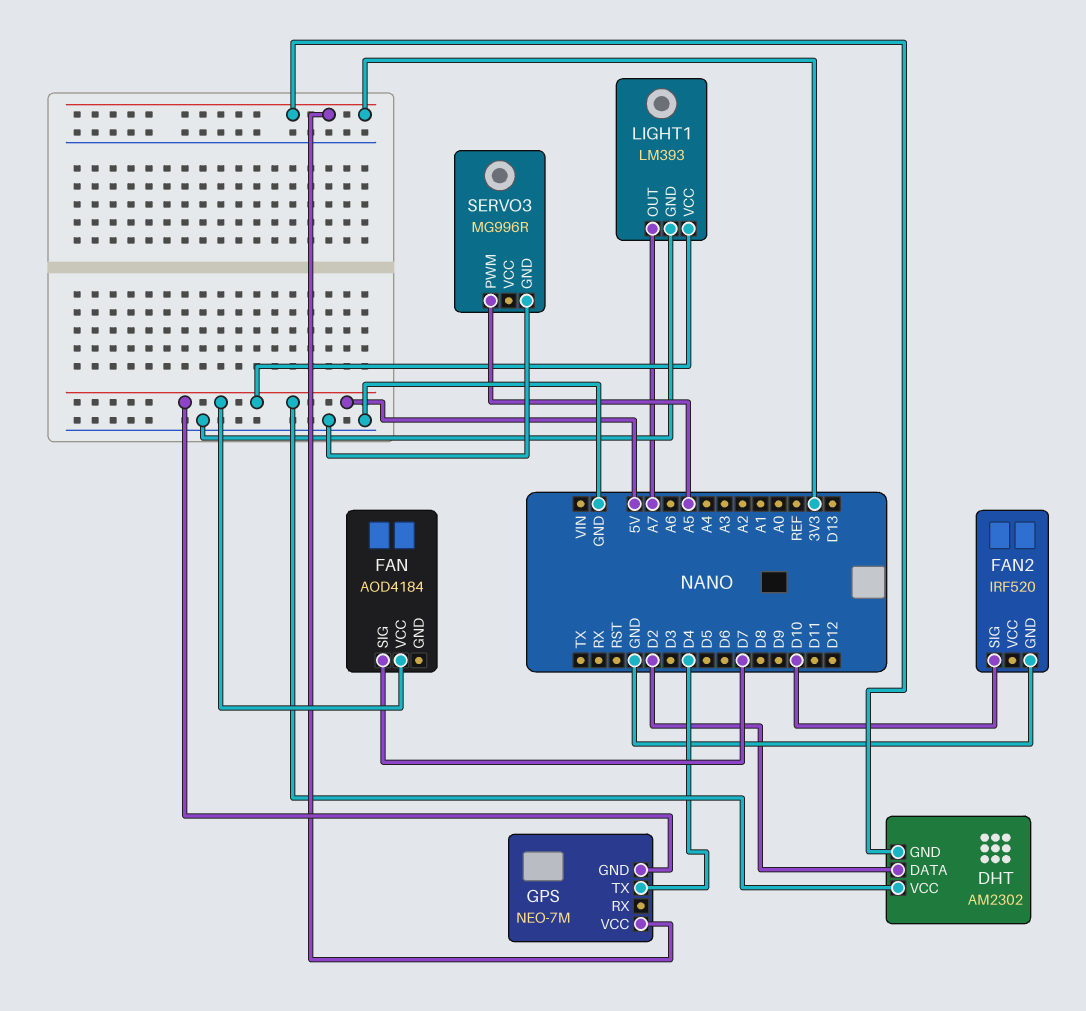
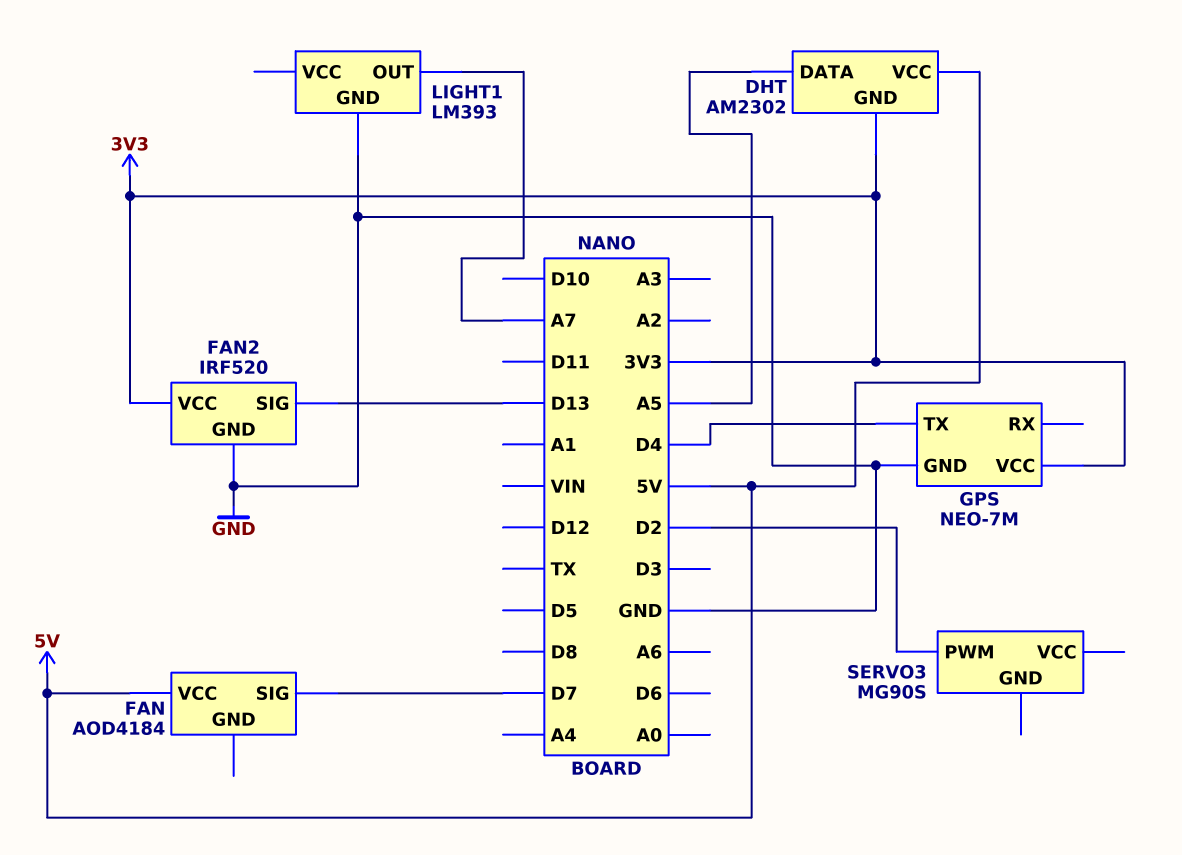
DHT pin DATA: D2 -> A5
FAN2 pin SIG: D10 -> D13
FAN2 pin VCC: none -> 3V3
GPS pin GND: 5V -> GND
LIGHT1 pin VCC: 5V -> none
SERVO3: MG996R -> MG90S
SERVO3 pin GND: GND -> none
SERVO3 pin PWM: A5 -> D2

